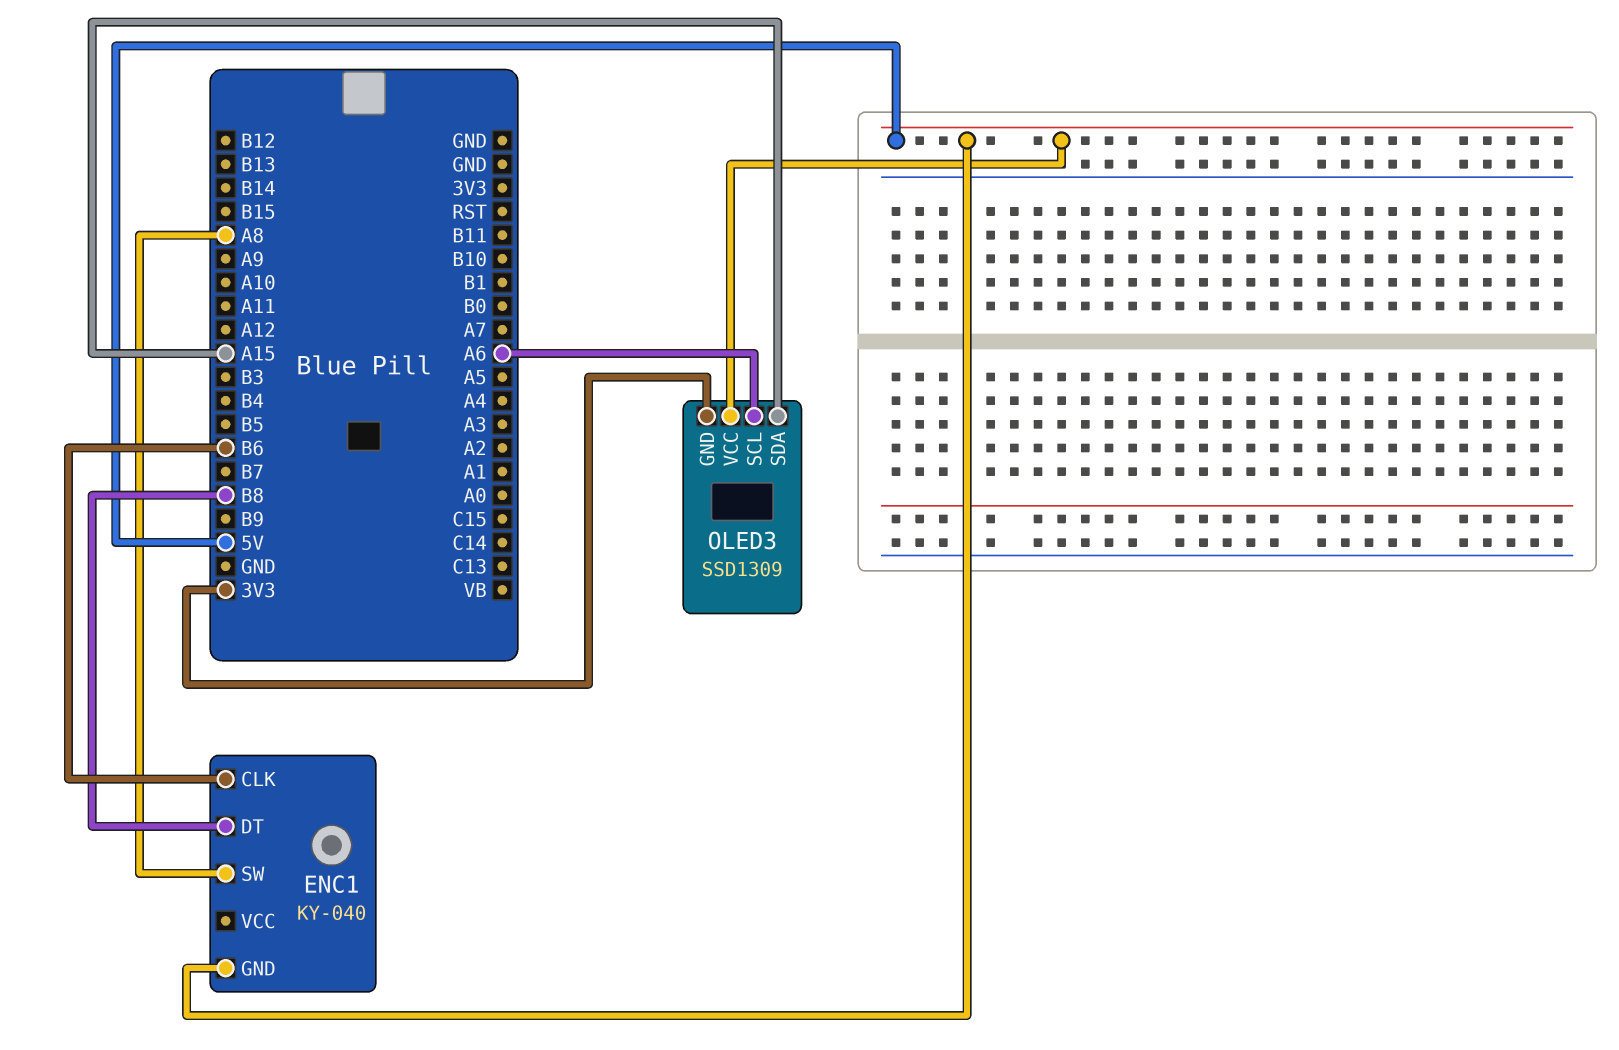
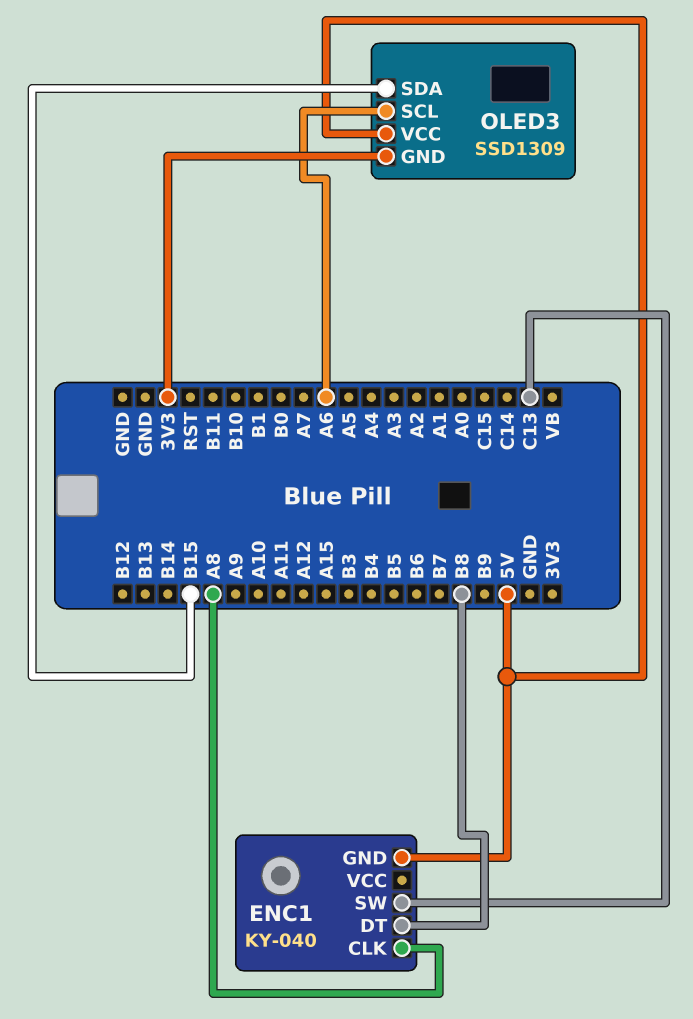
ENC1 pin CLK: B6 -> A8
ENC1 pin SW: A8 -> C13
OLED3 pin SDA: A15 -> B15

